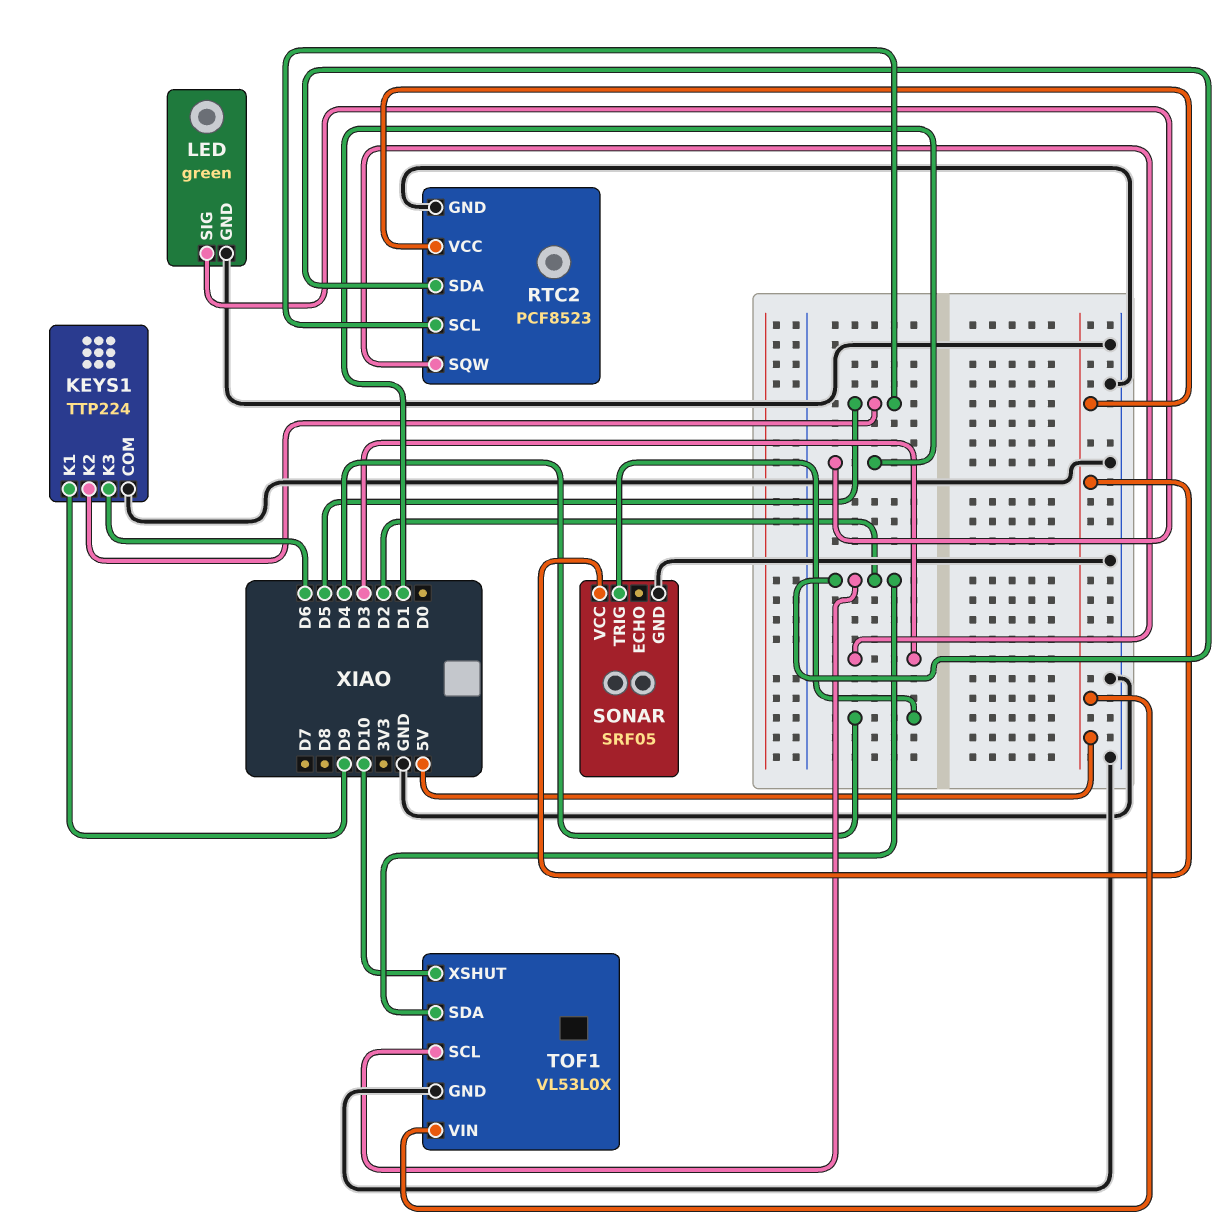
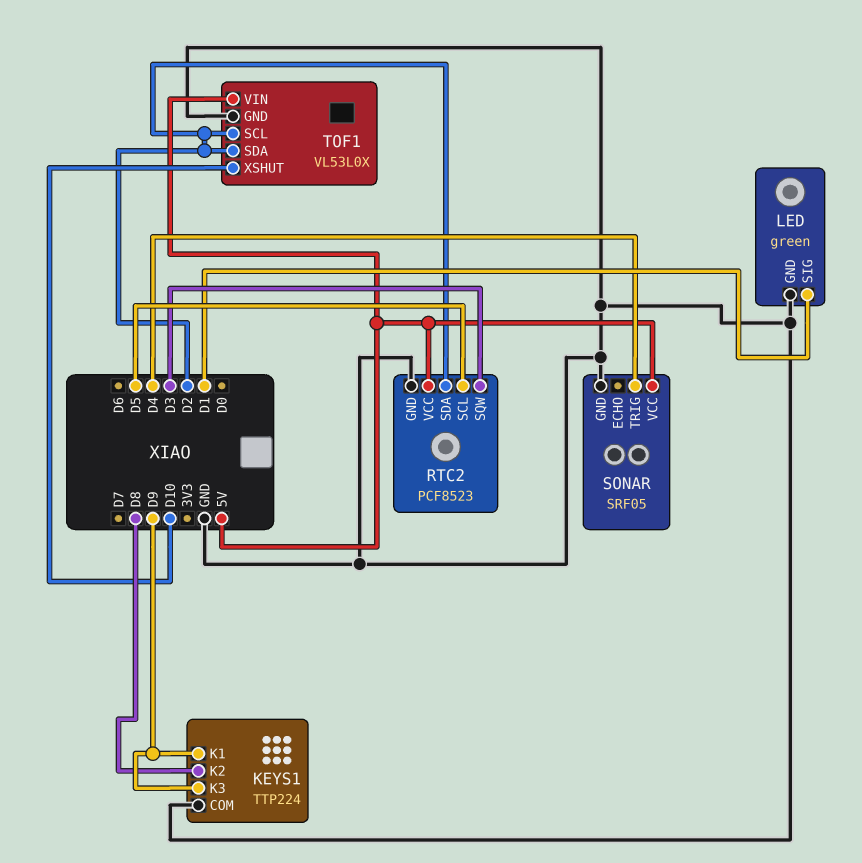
KEYS1 pin K2: D5 -> D8
KEYS1 pin K3: D6 -> D9

